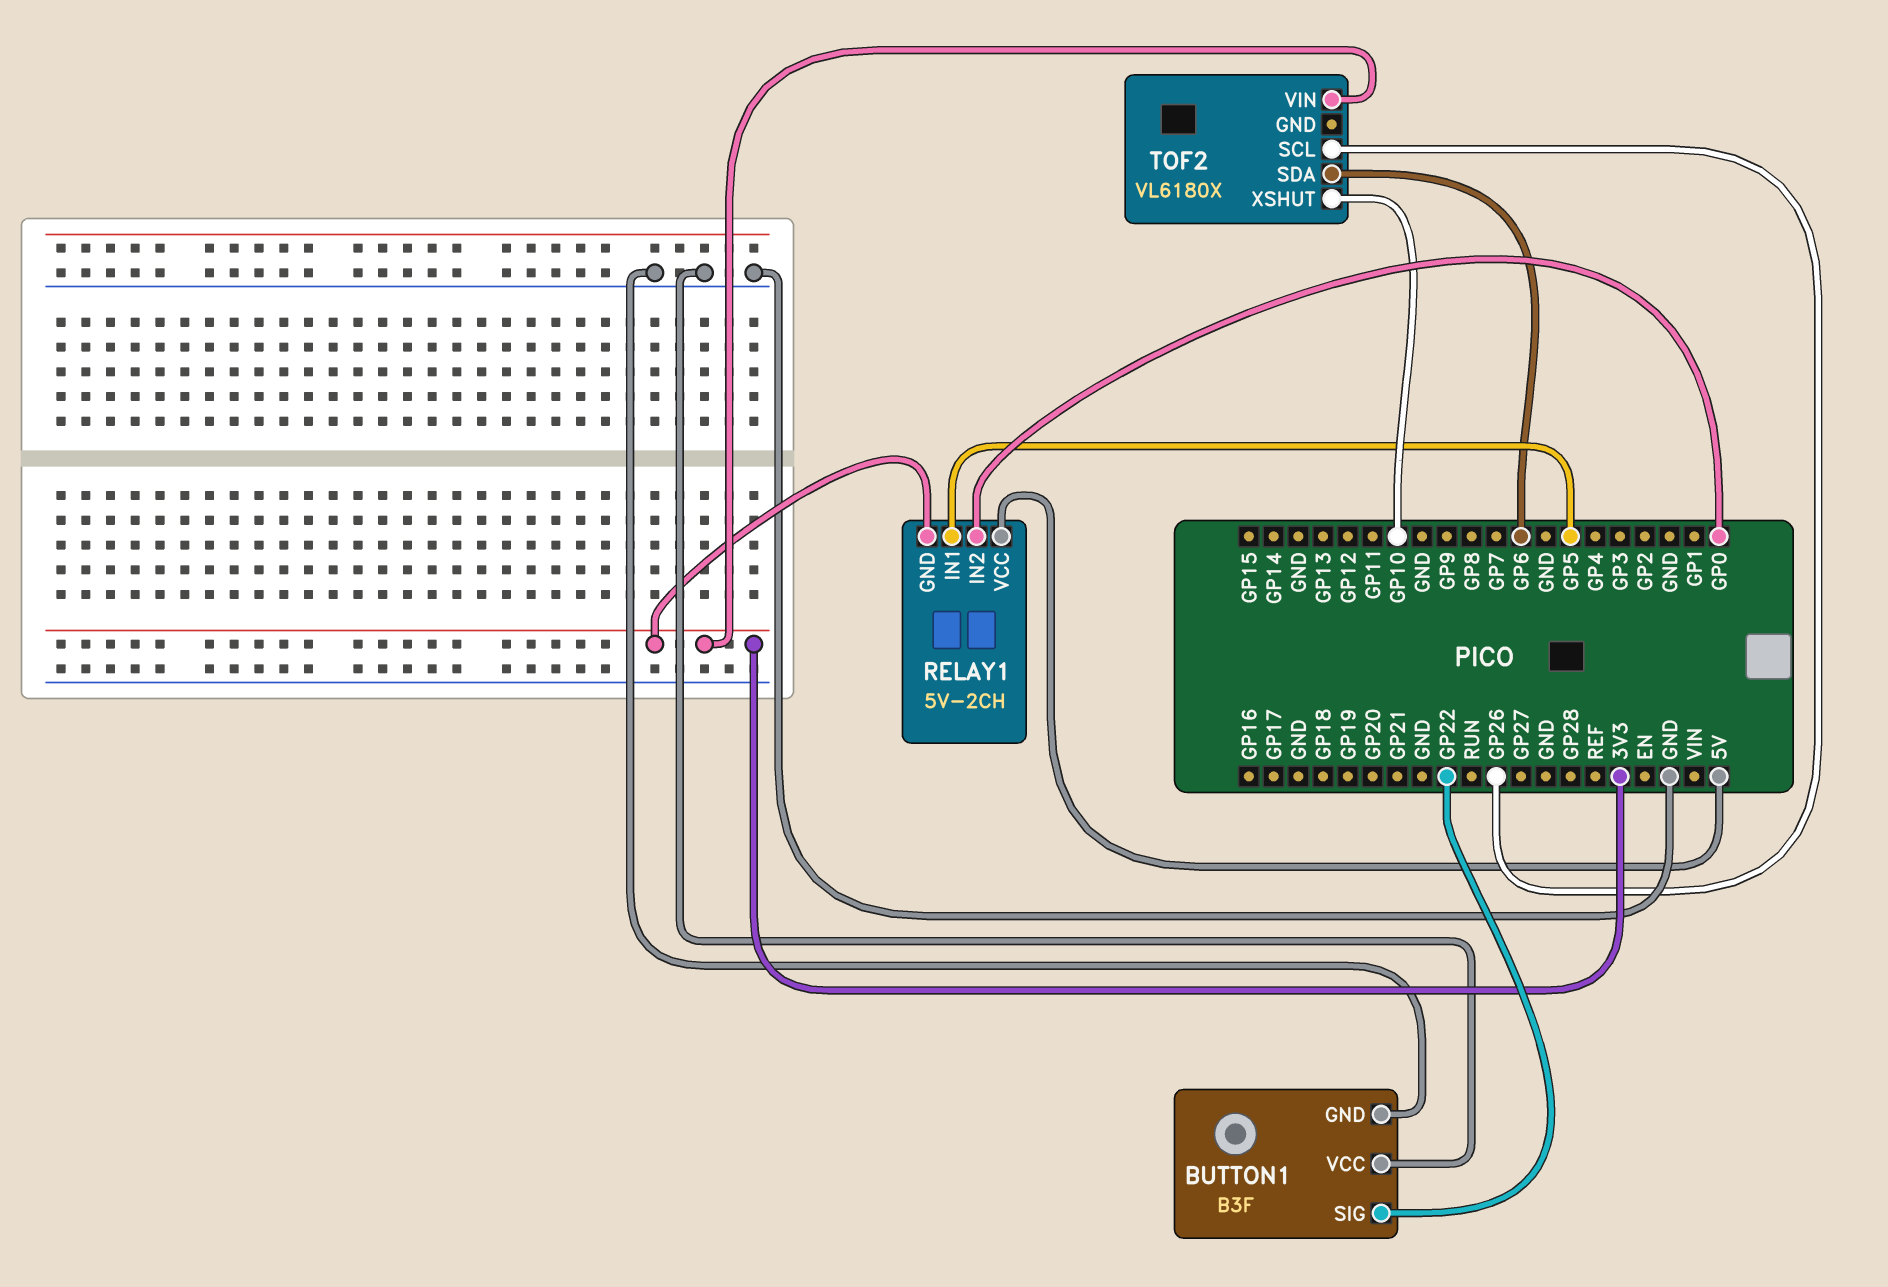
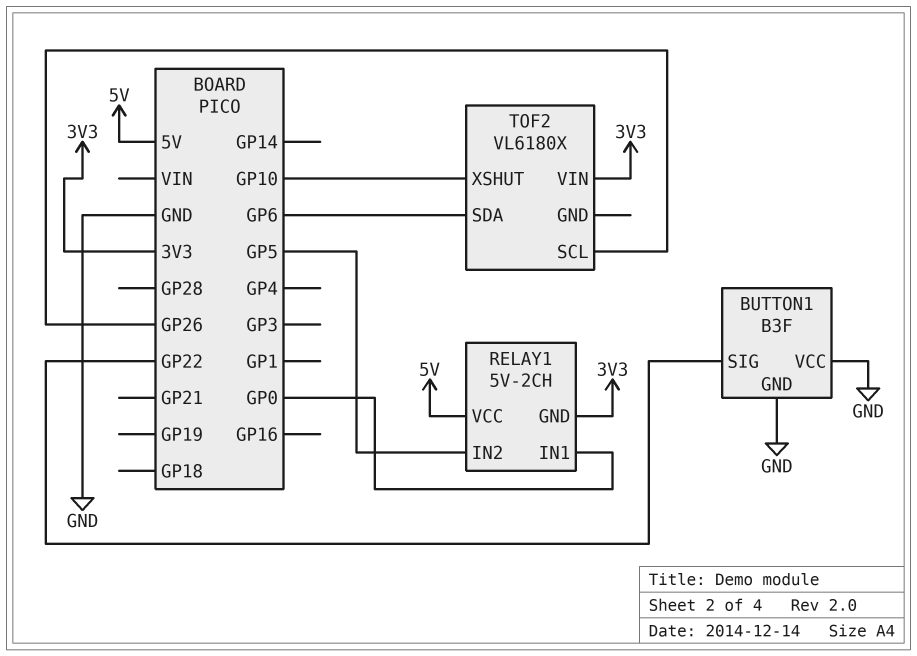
RELAY1 pin IN1: GP5 -> GP0
RELAY1 pin IN2: GP0 -> GP5

